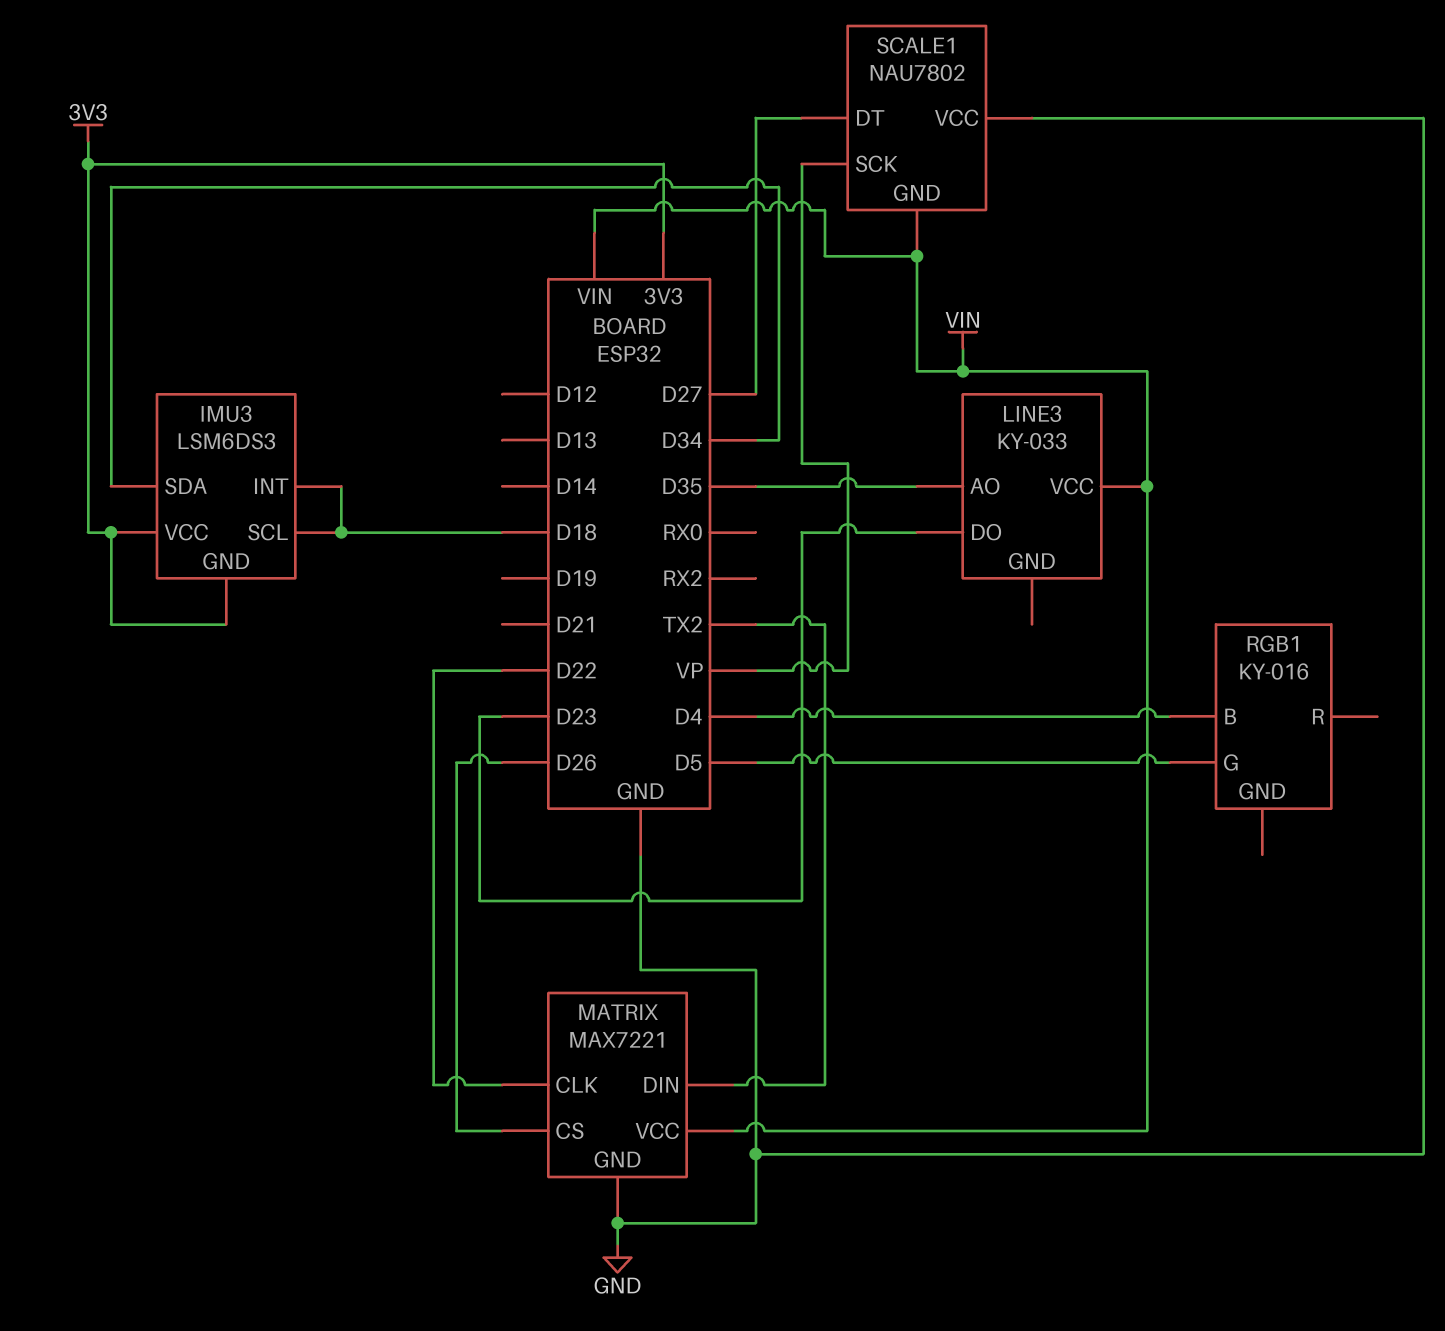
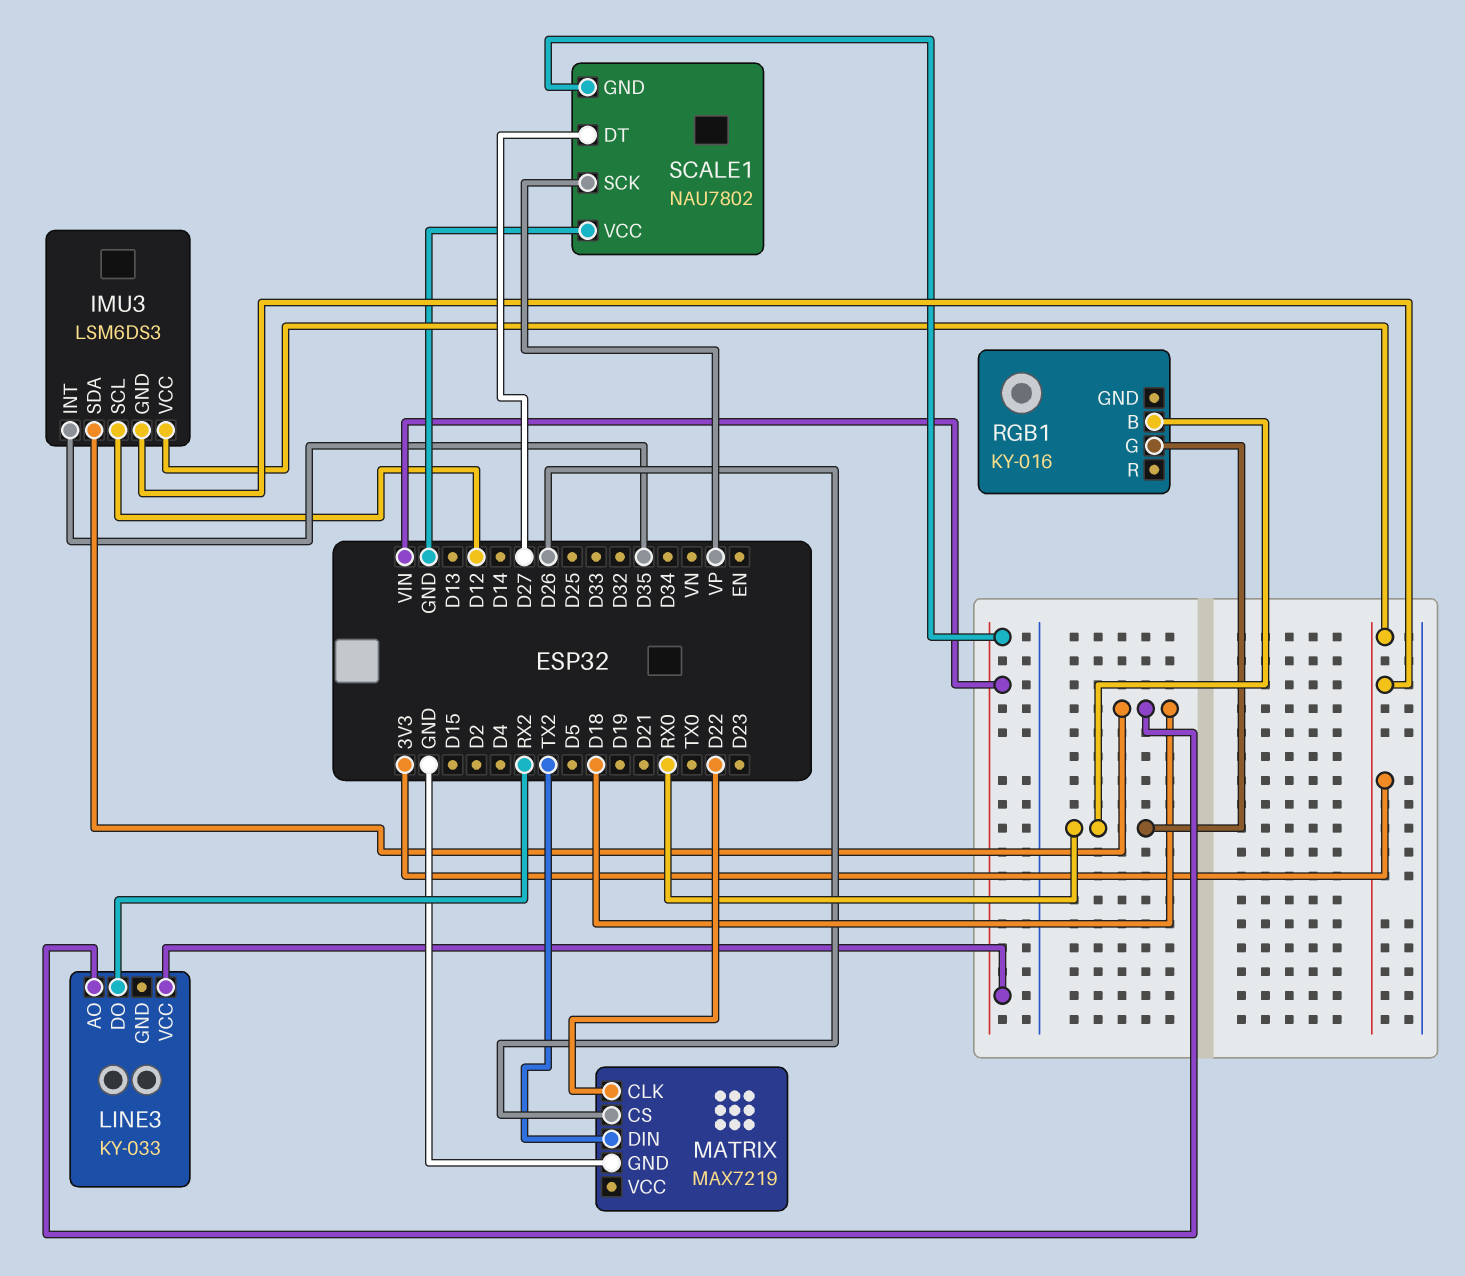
IMU3 pin INT: D18 -> D35
IMU3 pin SCL: D18 -> D12
IMU3 pin SDA: D34 -> D18
LINE3 pin AO: D35 -> D18
LINE3 pin DO: D23 -> RX2
MATRIX: MAX7221 -> MAX7219
MATRIX pin VCC: VIN -> none
RGB1 pin B: D4 -> RX0
RGB1 pin G: D5 -> RX0

